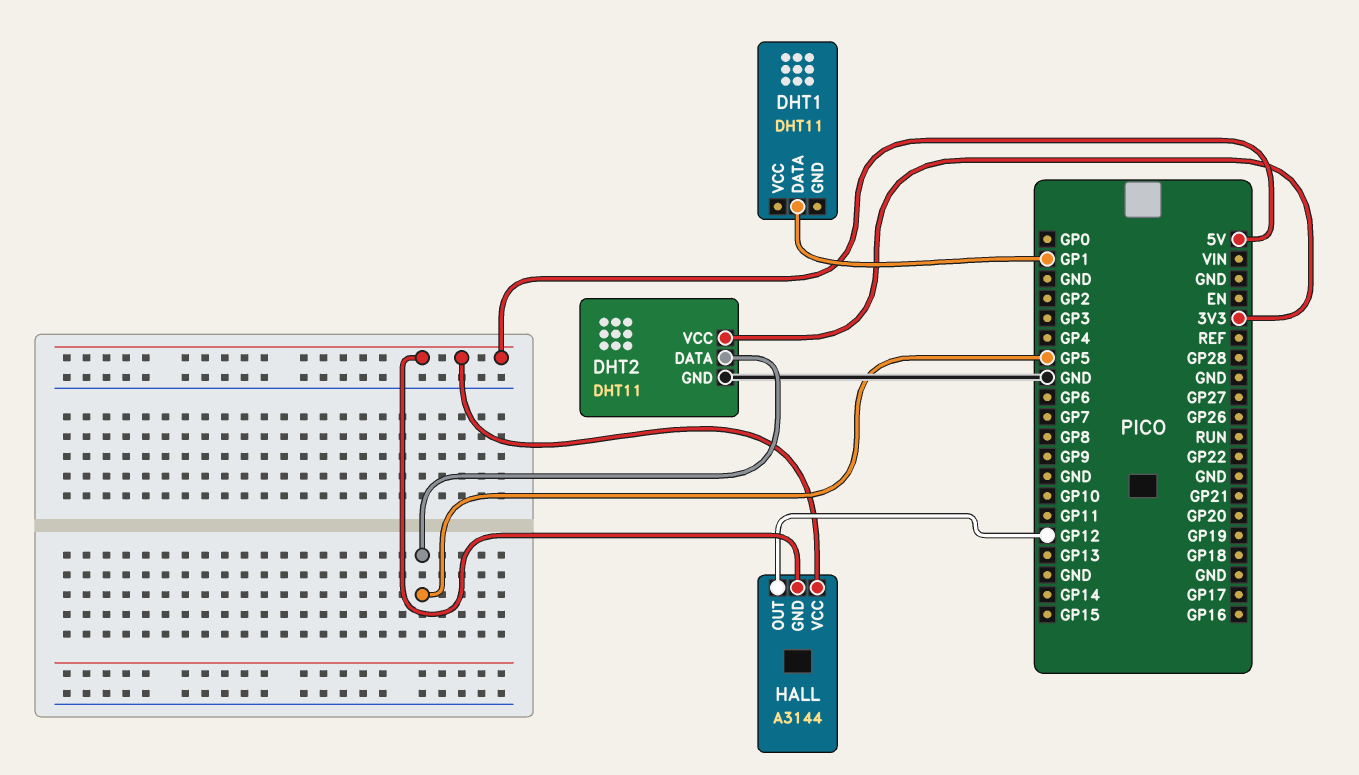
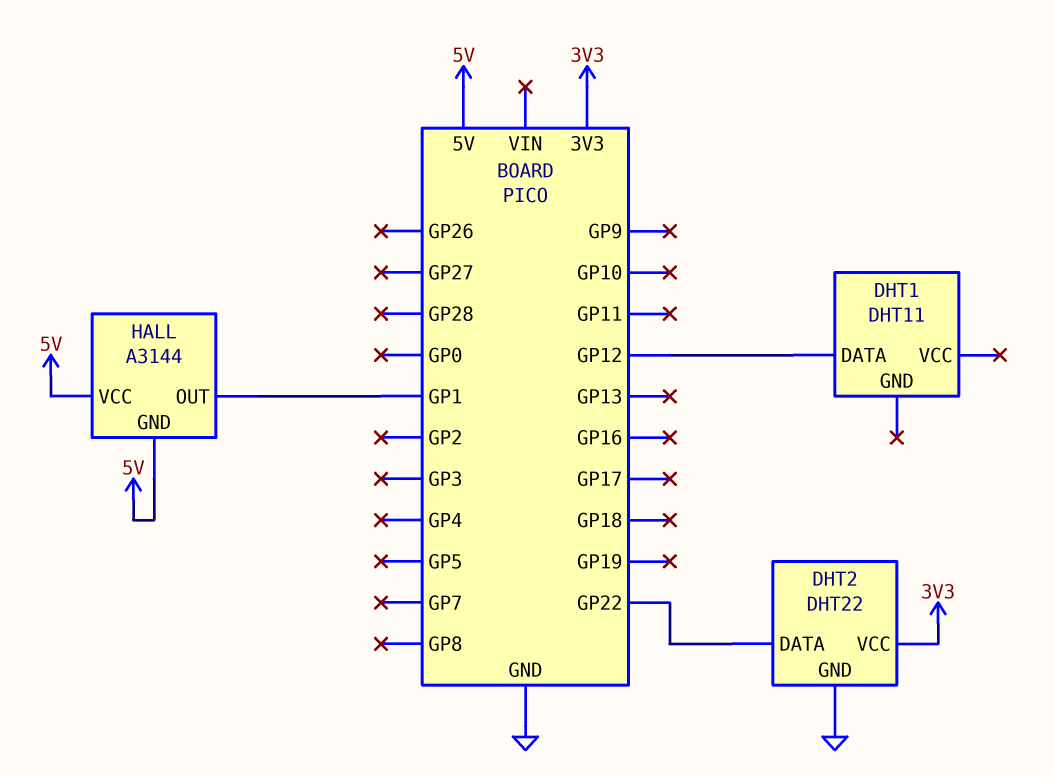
DHT1 pin DATA: GP1 -> GP12
DHT2: DHT11 -> DHT22
DHT2 pin DATA: GP5 -> GP22
HALL pin OUT: GP12 -> GP1

